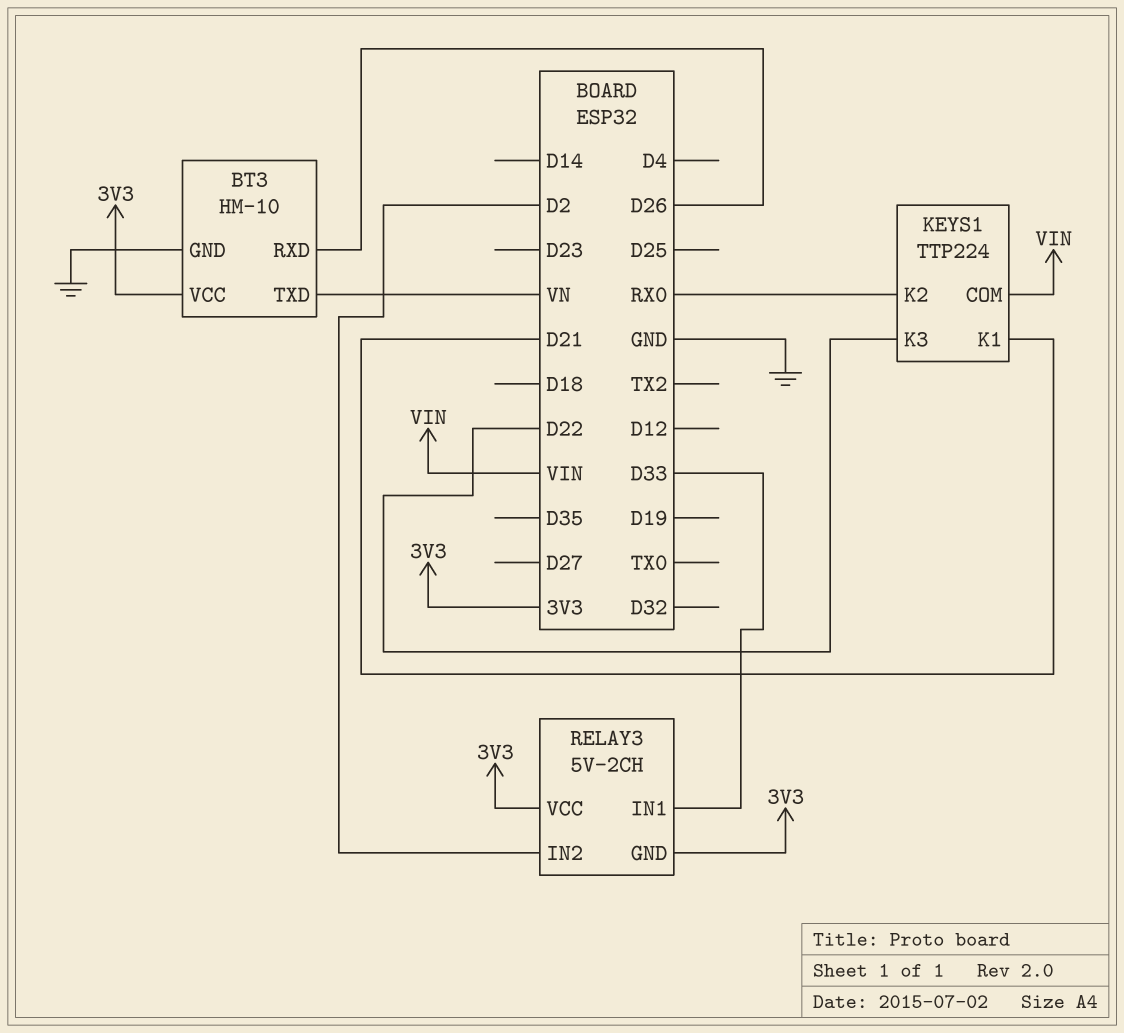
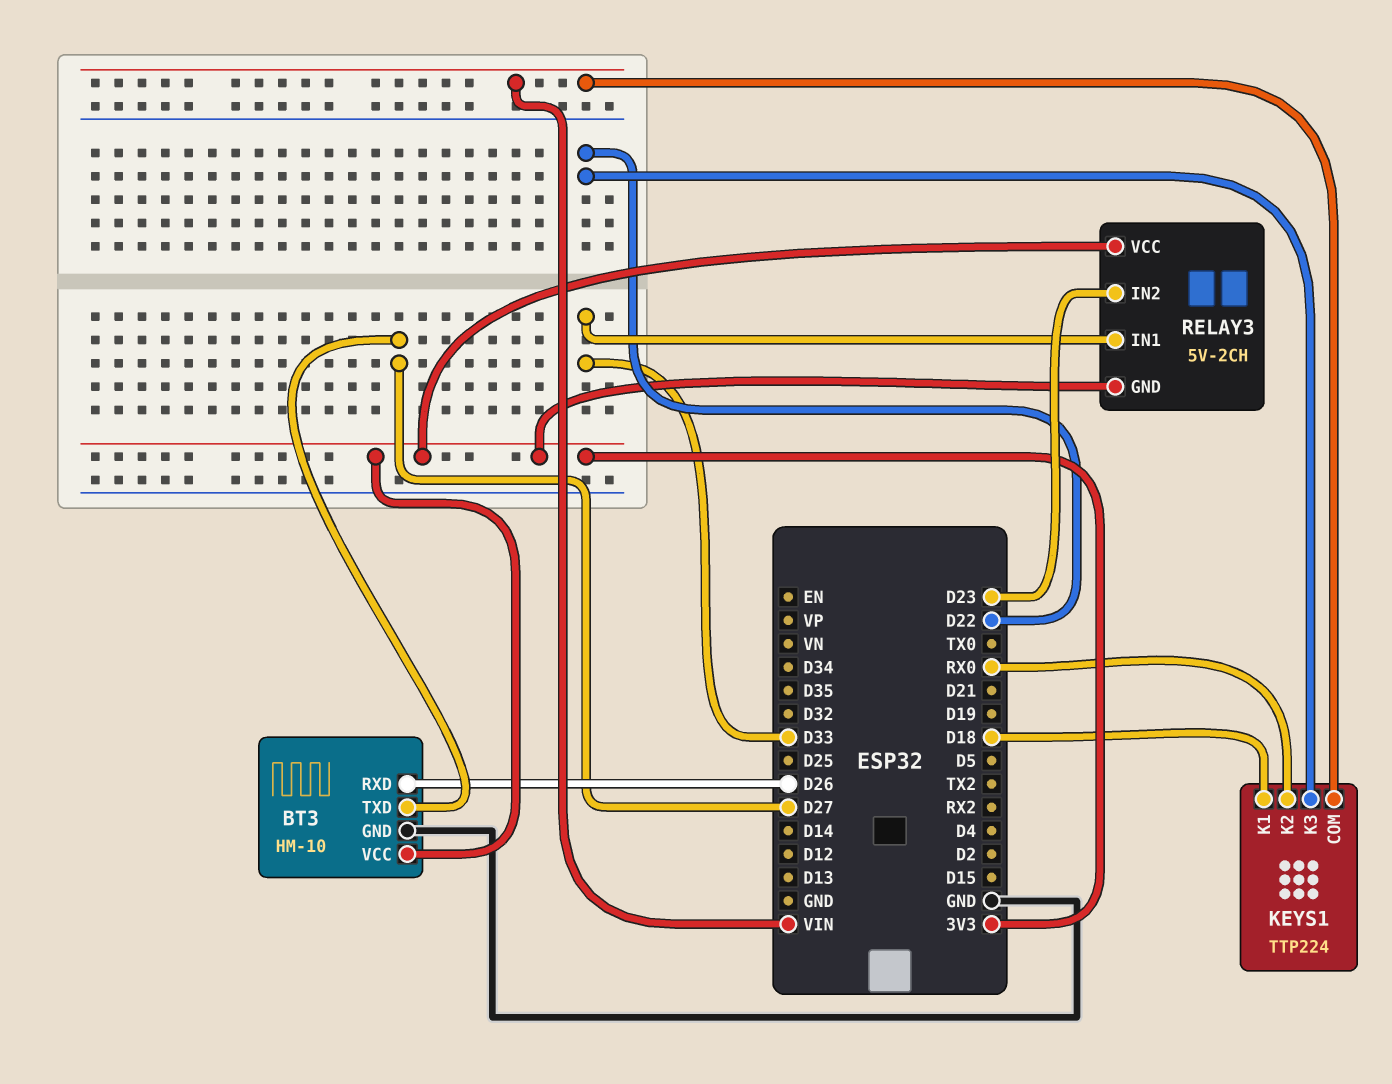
BT3 pin TXD: VN -> D27
KEYS1 pin K1: D21 -> D18
RELAY3 pin IN2: D2 -> D23

